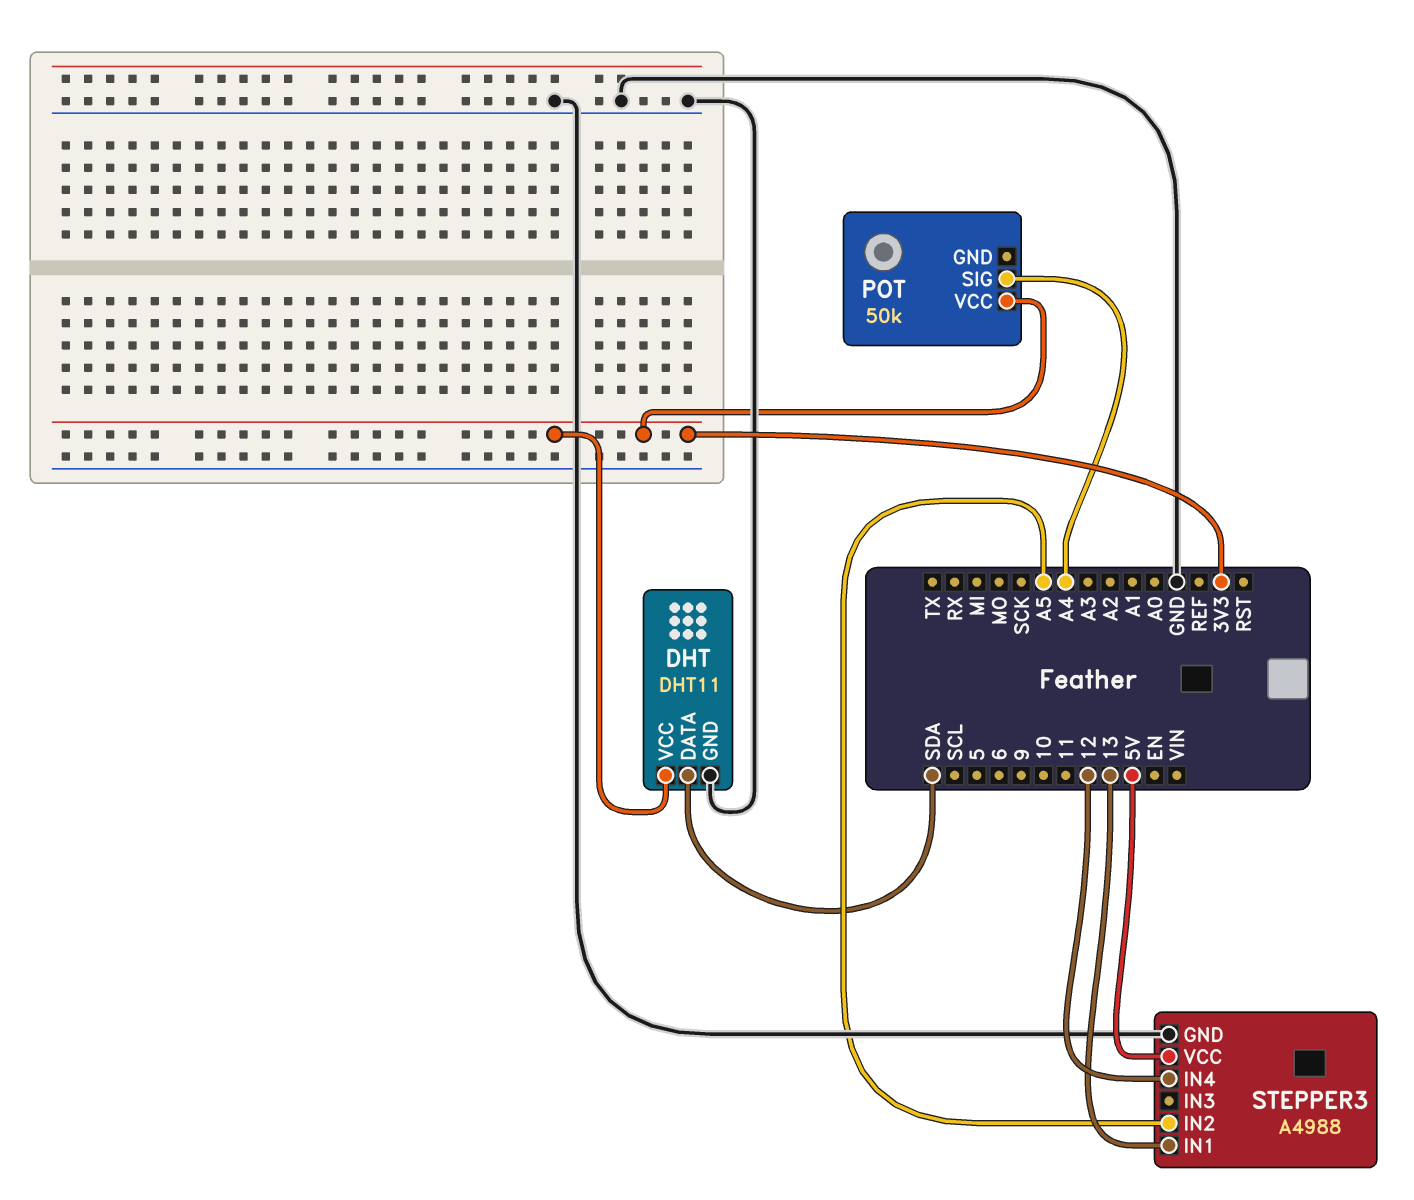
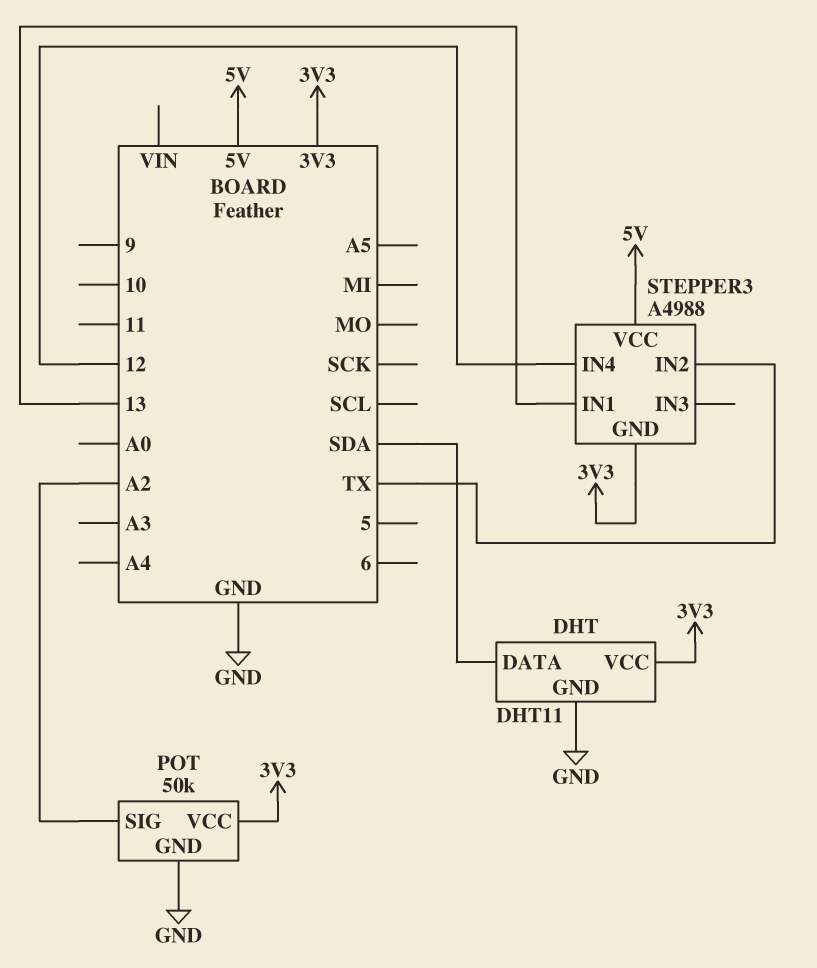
POT pin GND: none -> GND
POT pin SIG: A4 -> A2
STEPPER3 pin GND: GND -> 3V3
STEPPER3 pin IN2: A5 -> TX

